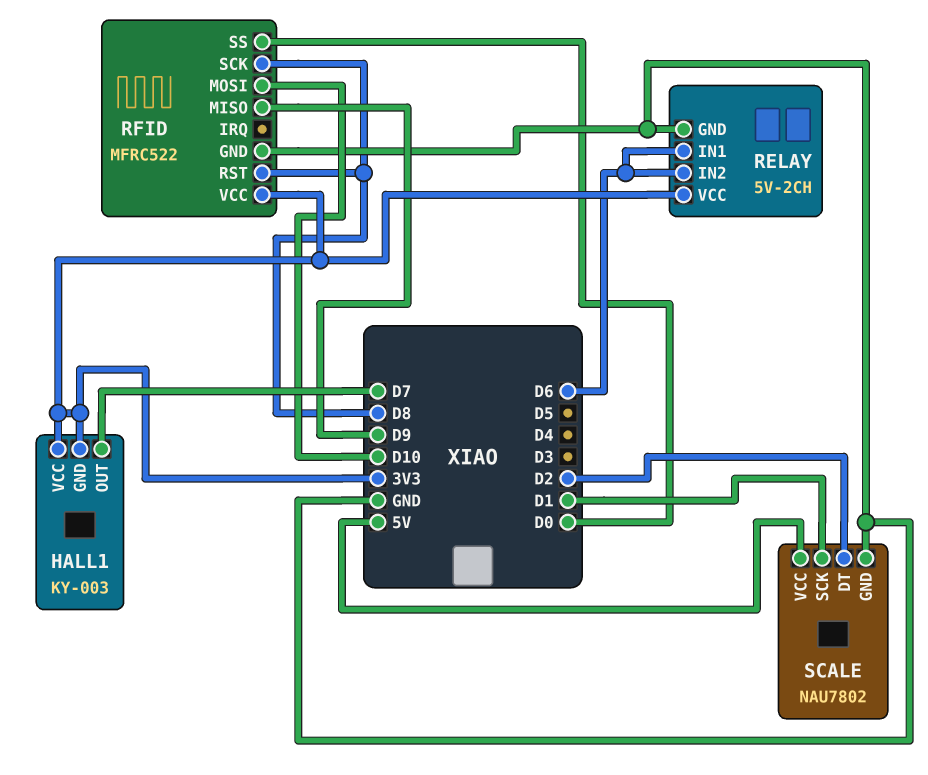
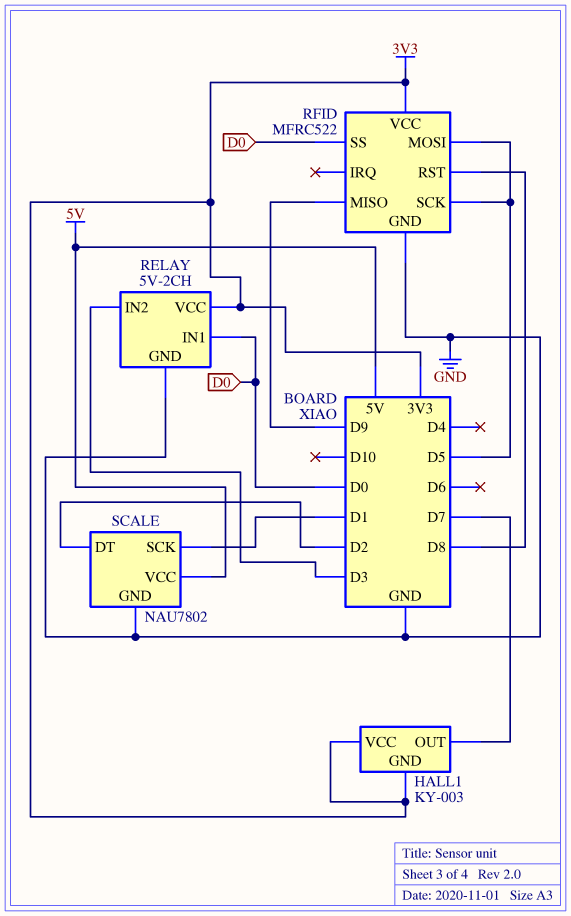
RELAY pin IN1: D6 -> D0
RELAY pin IN2: D6 -> D3
RFID pin MOSI: D10 -> D5
RFID pin SCK: D8 -> D5

